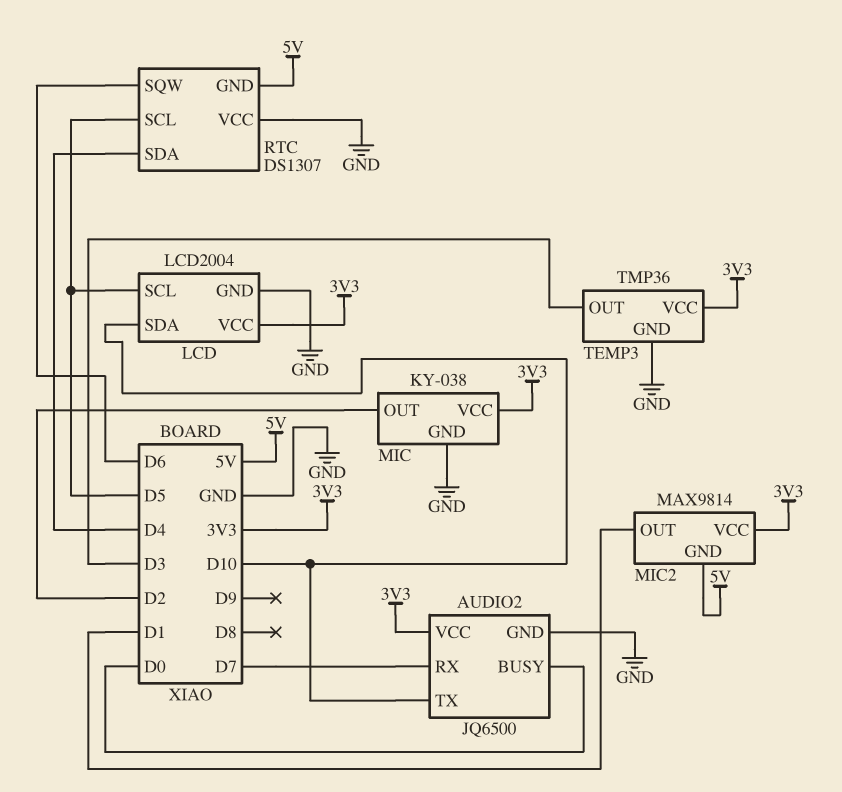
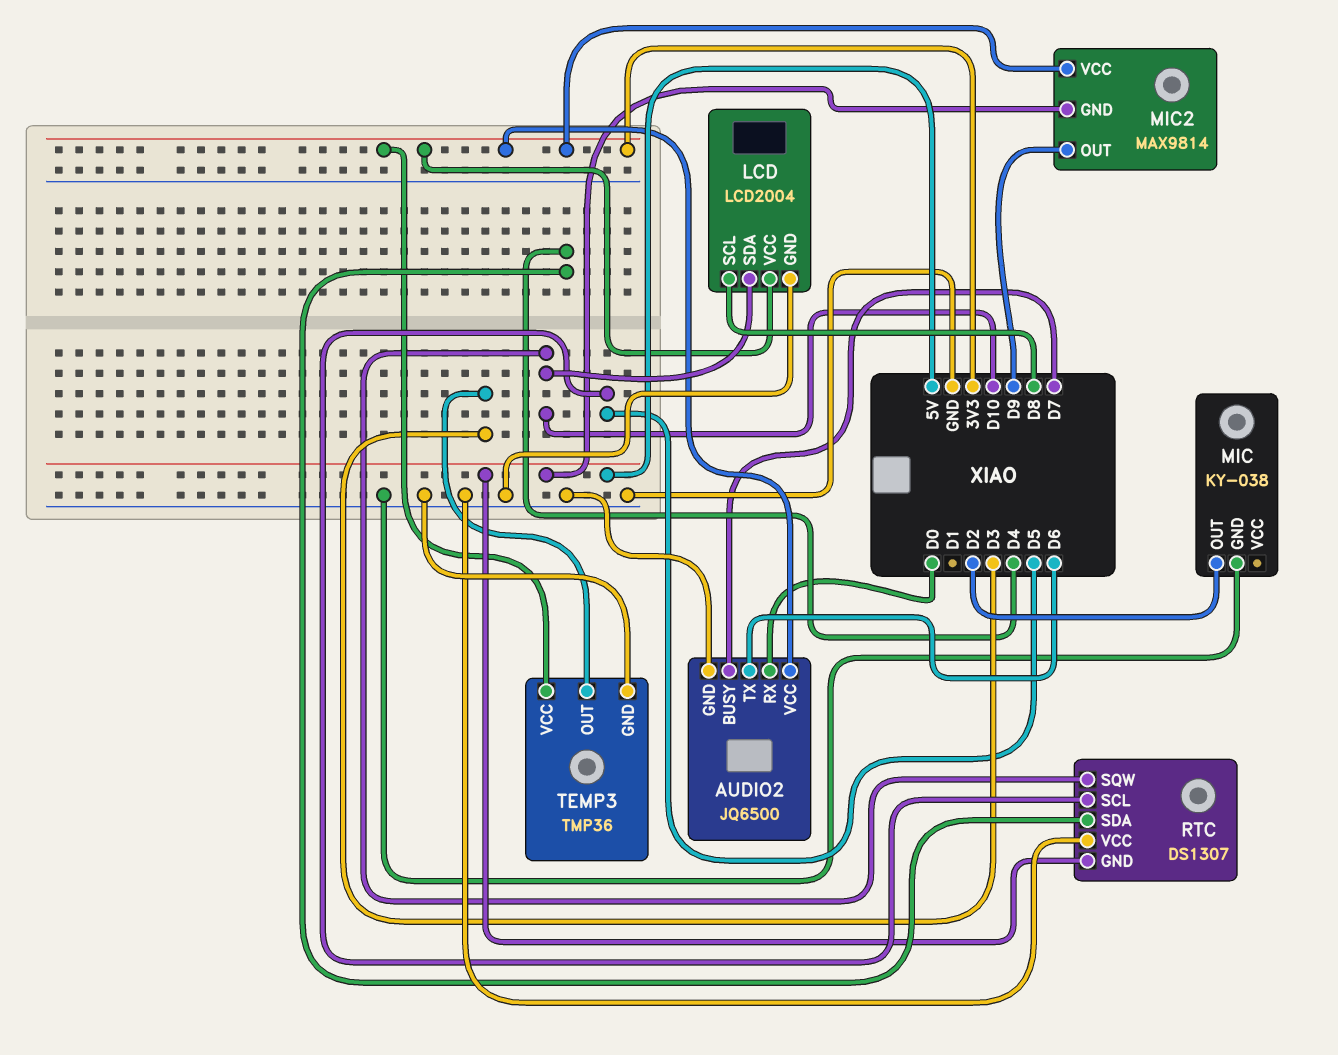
AUDIO2 pin BUSY: D0 -> D7
AUDIO2 pin RX: D7 -> D0
AUDIO2 pin TX: D10 -> D6
LCD pin SCL: D5 -> D8
MIC pin VCC: 3V3 -> none
MIC2 pin OUT: D1 -> D9
RTC pin SQW: D6 -> D10

